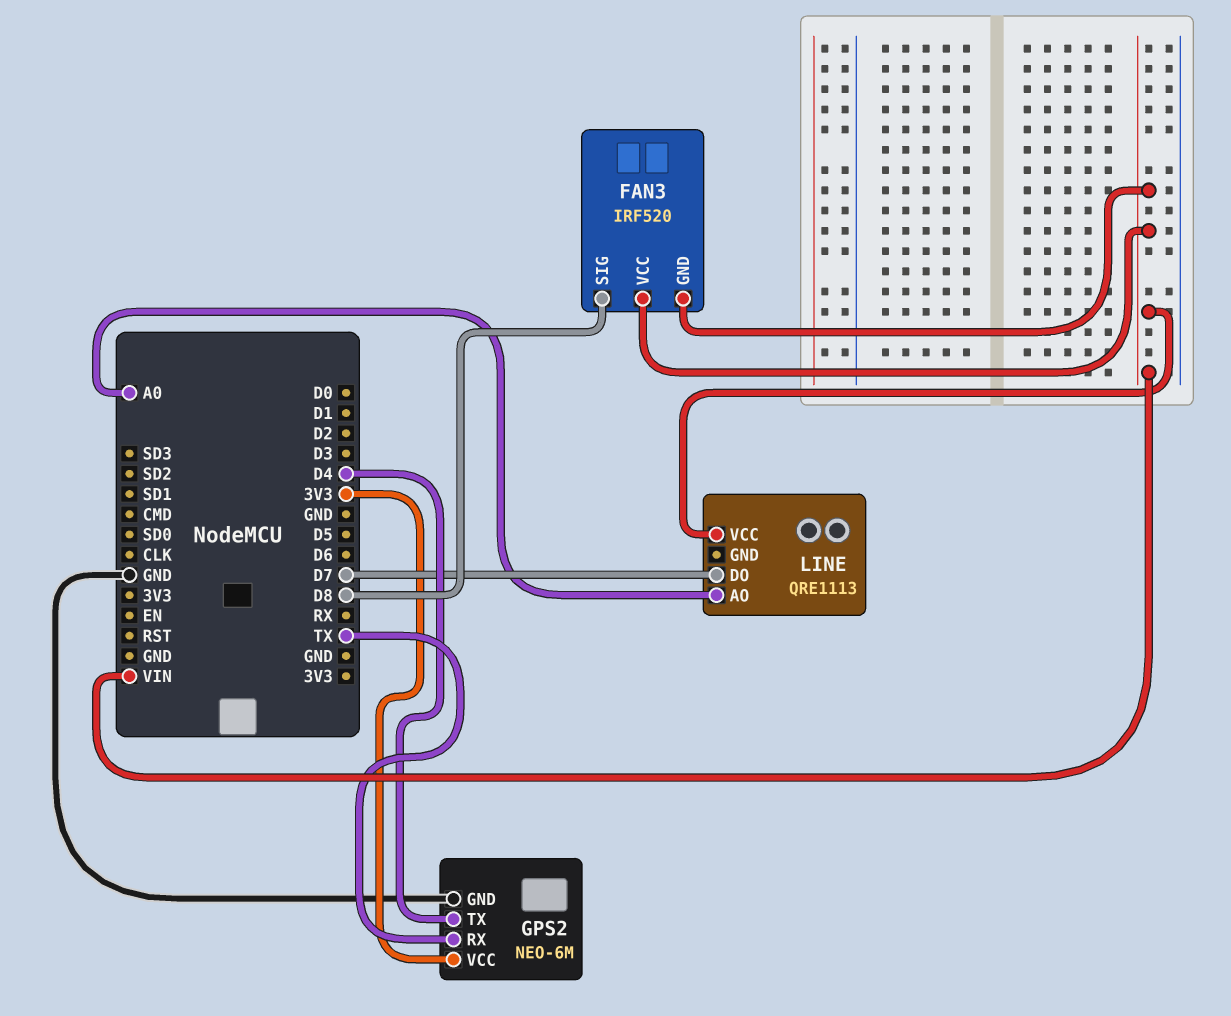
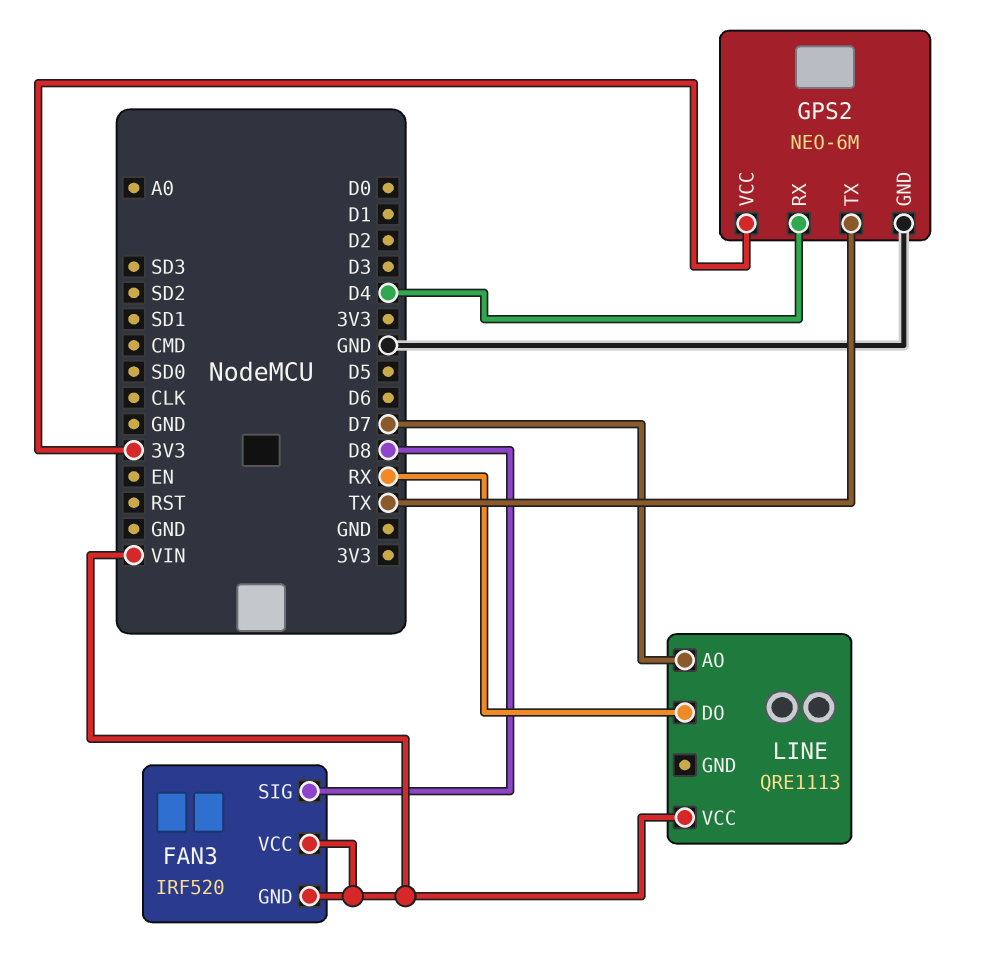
GPS2 pin RX: TX -> D4
GPS2 pin TX: D4 -> TX
LINE pin AO: A0 -> D7
LINE pin DO: D7 -> RX

